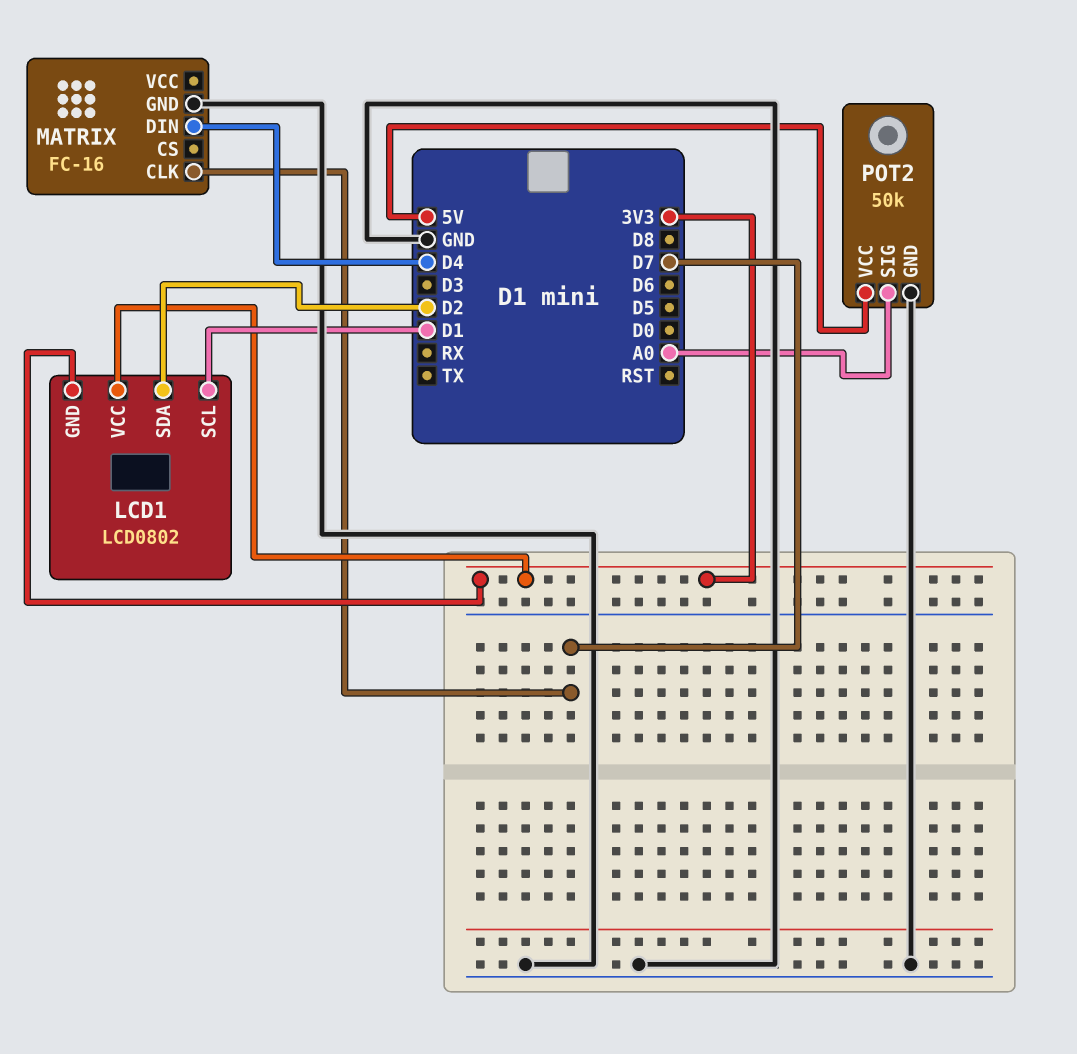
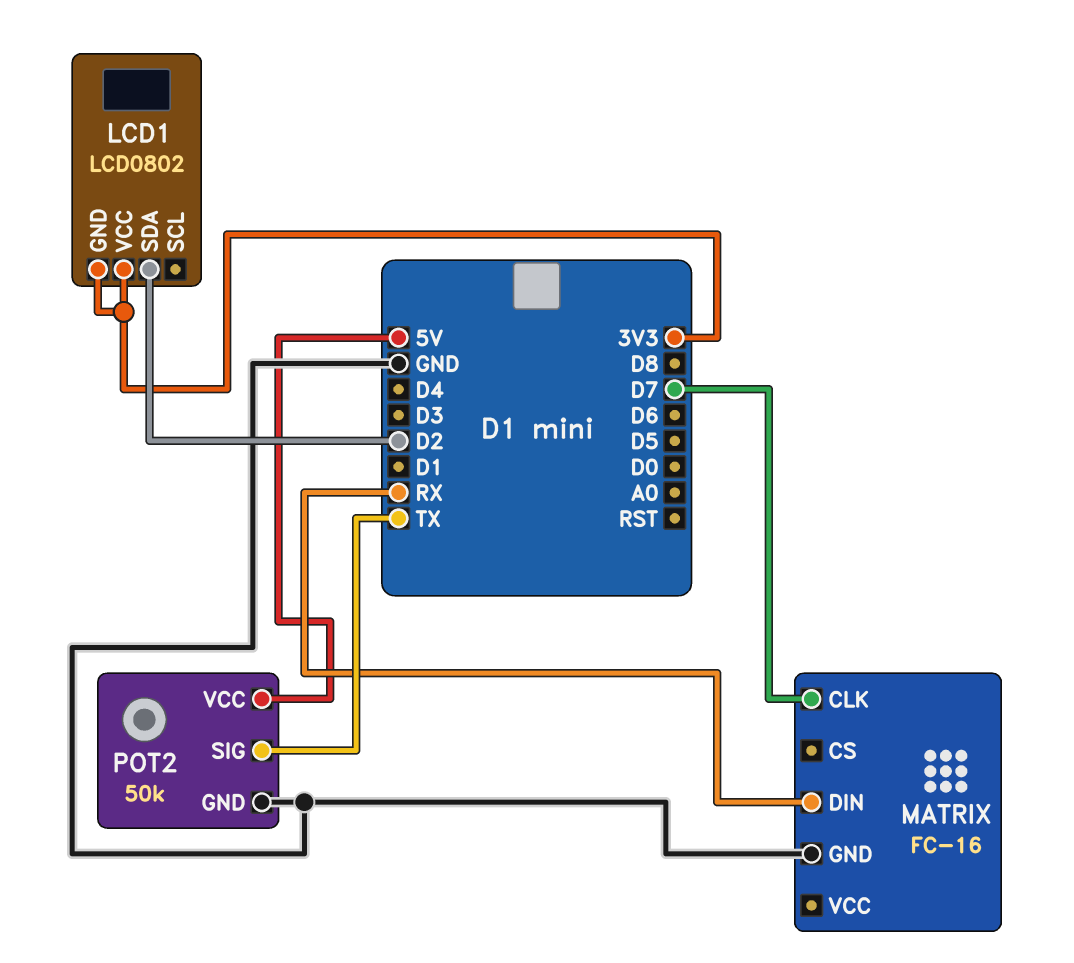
LCD1 pin SCL: D1 -> none
MATRIX pin DIN: D4 -> RX
POT2 pin SIG: A0 -> TX

